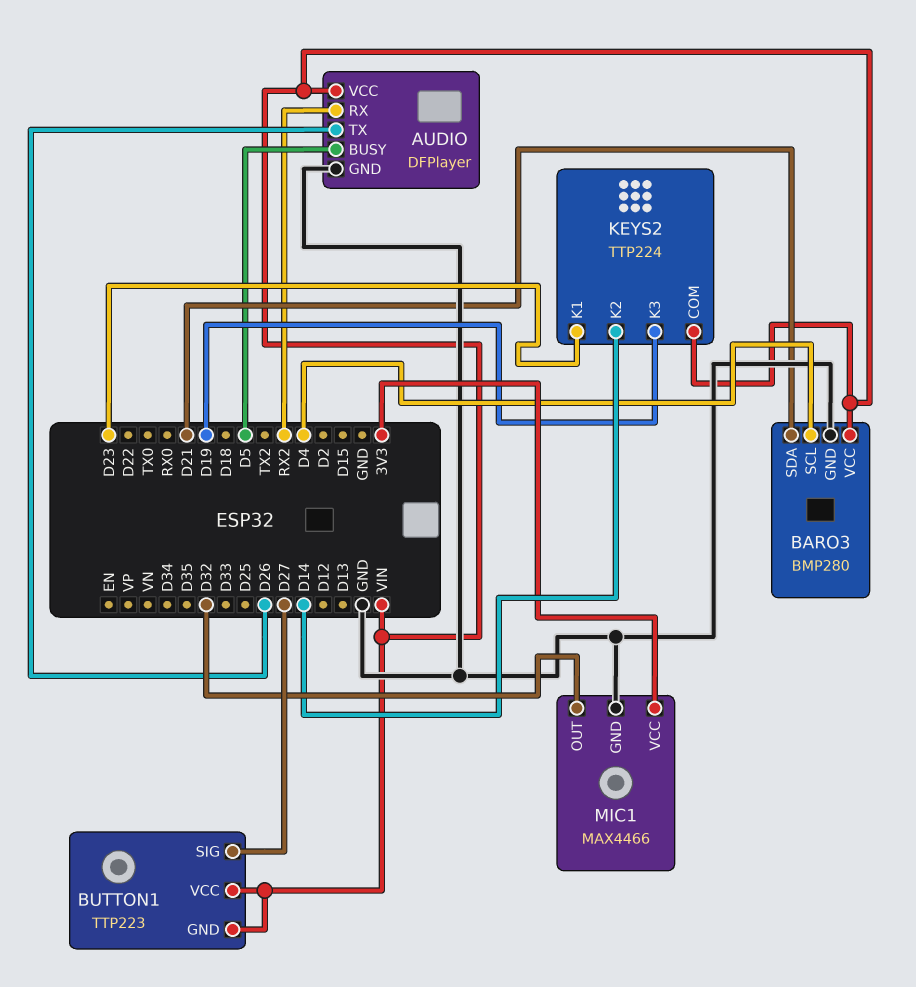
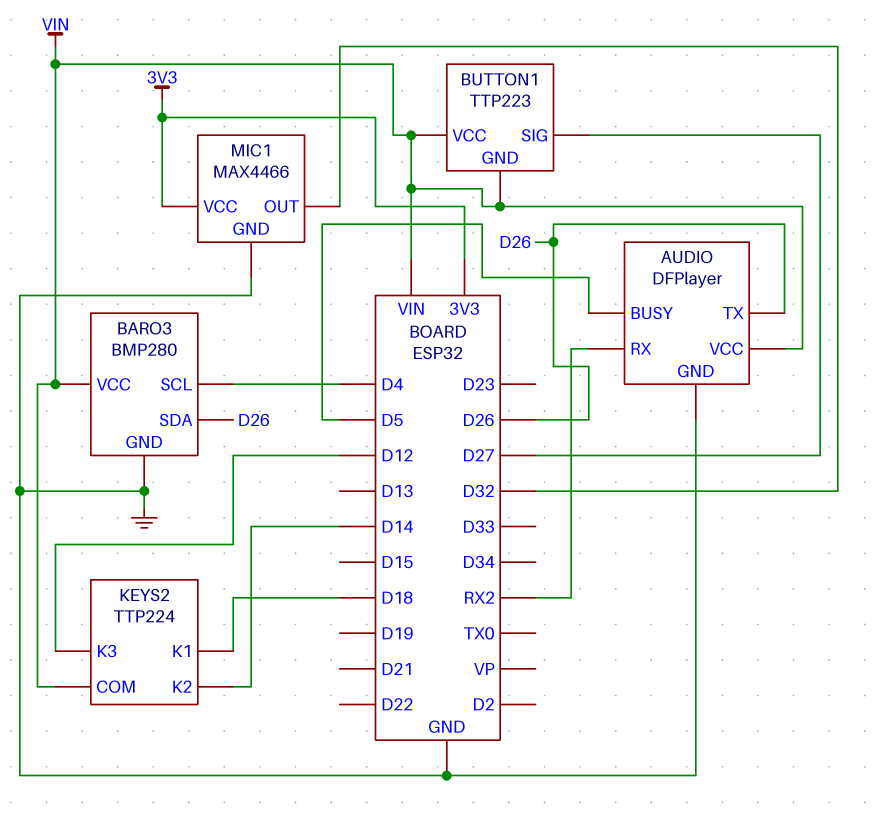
BARO3 pin SDA: D21 -> D26
KEYS2 pin K1: D23 -> D18
KEYS2 pin K3: D19 -> D12

